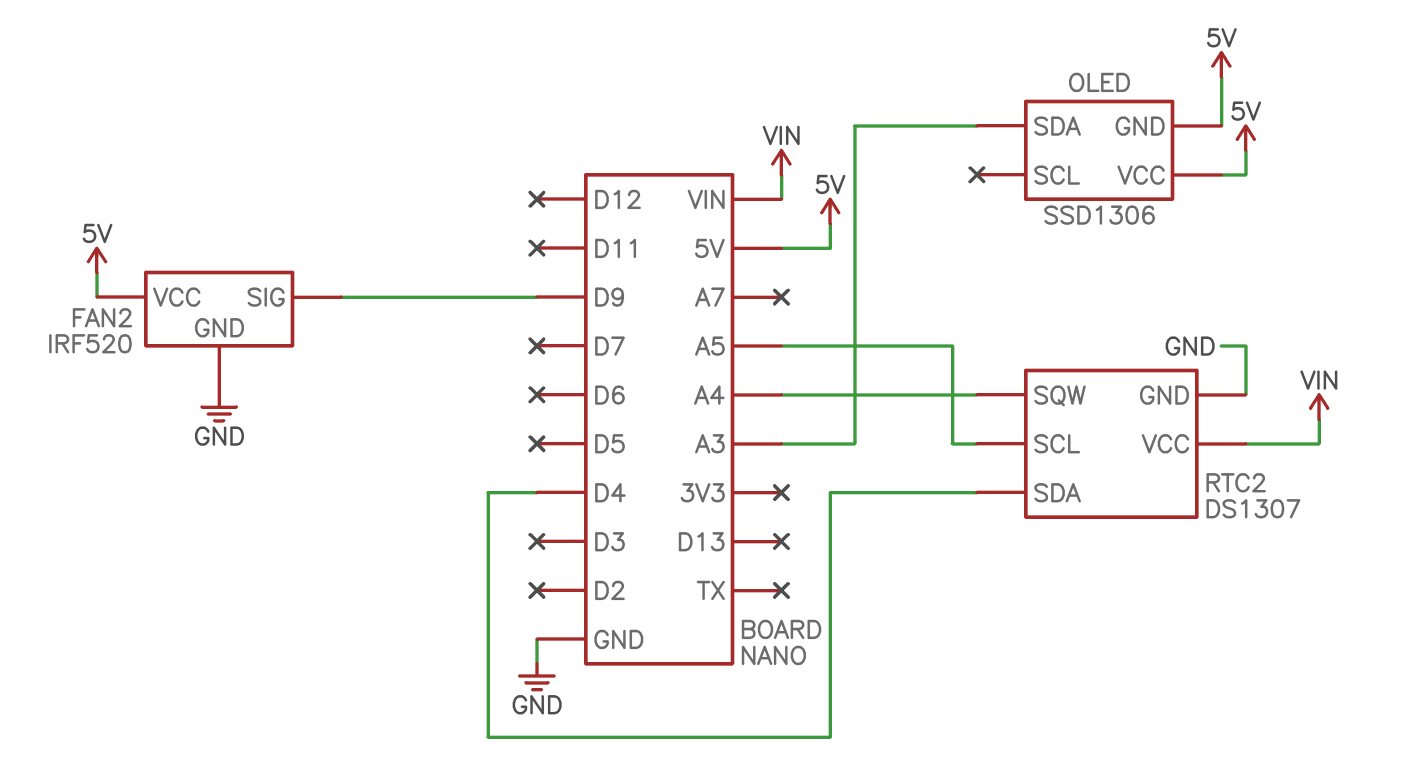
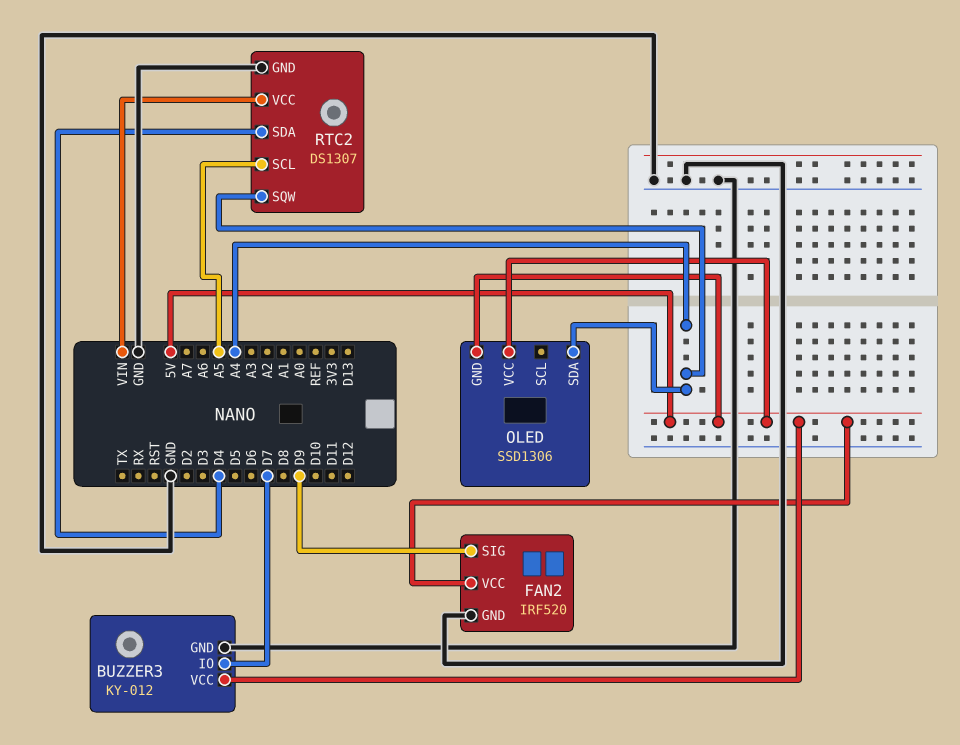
BUZZER3: none -> KY-012
BUZZER3 pin GND: none -> GND
BUZZER3 pin IO: none -> D7
BUZZER3 pin VCC: none -> 5V
OLED pin SDA: A3 -> A4

